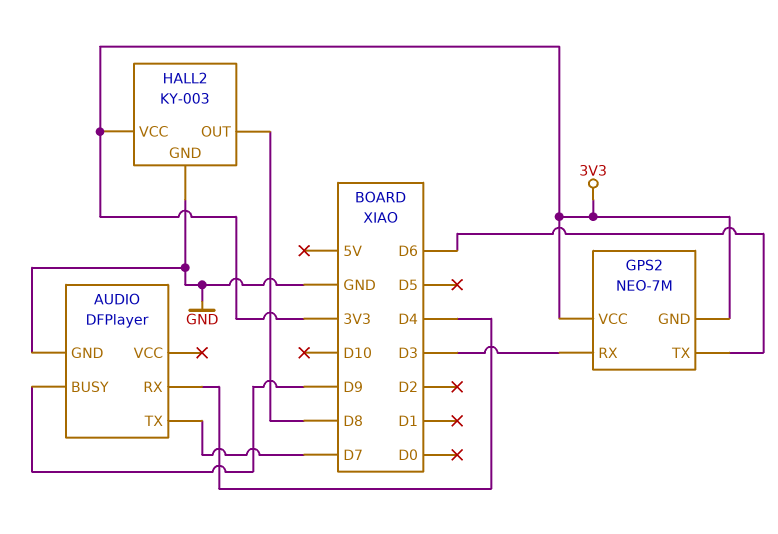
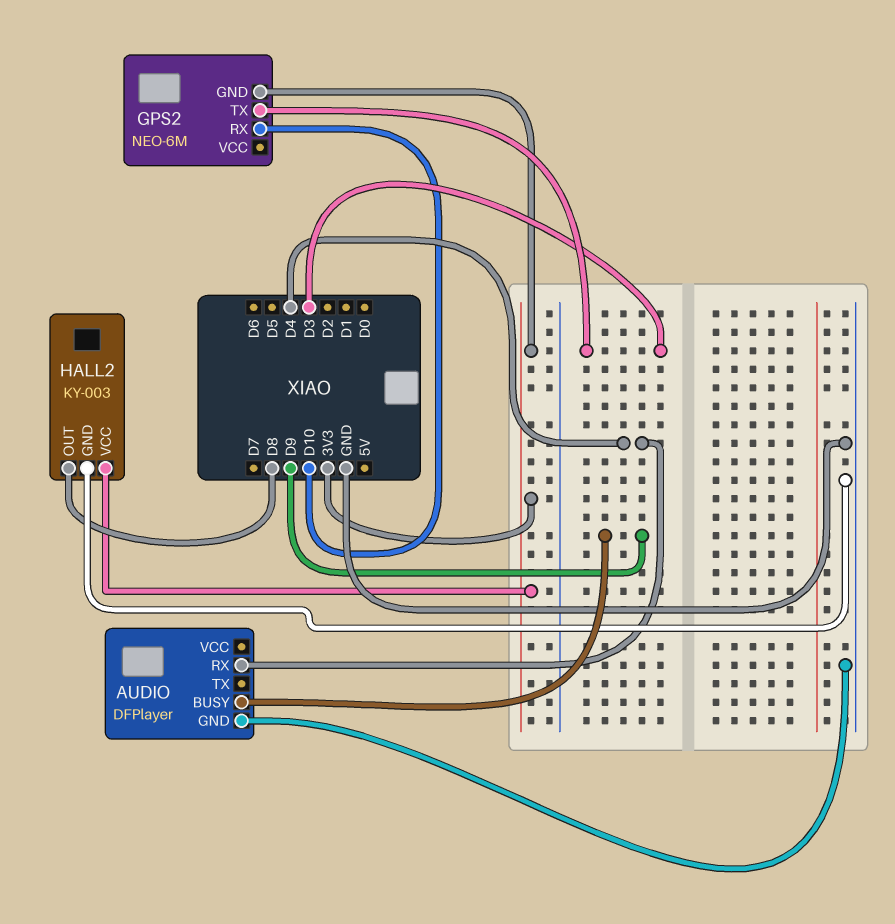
AUDIO pin TX: D7 -> none
GPS2: NEO-7M -> NEO-6M
GPS2 pin RX: D3 -> D10
GPS2 pin TX: D6 -> D3
GPS2 pin VCC: 3V3 -> none

